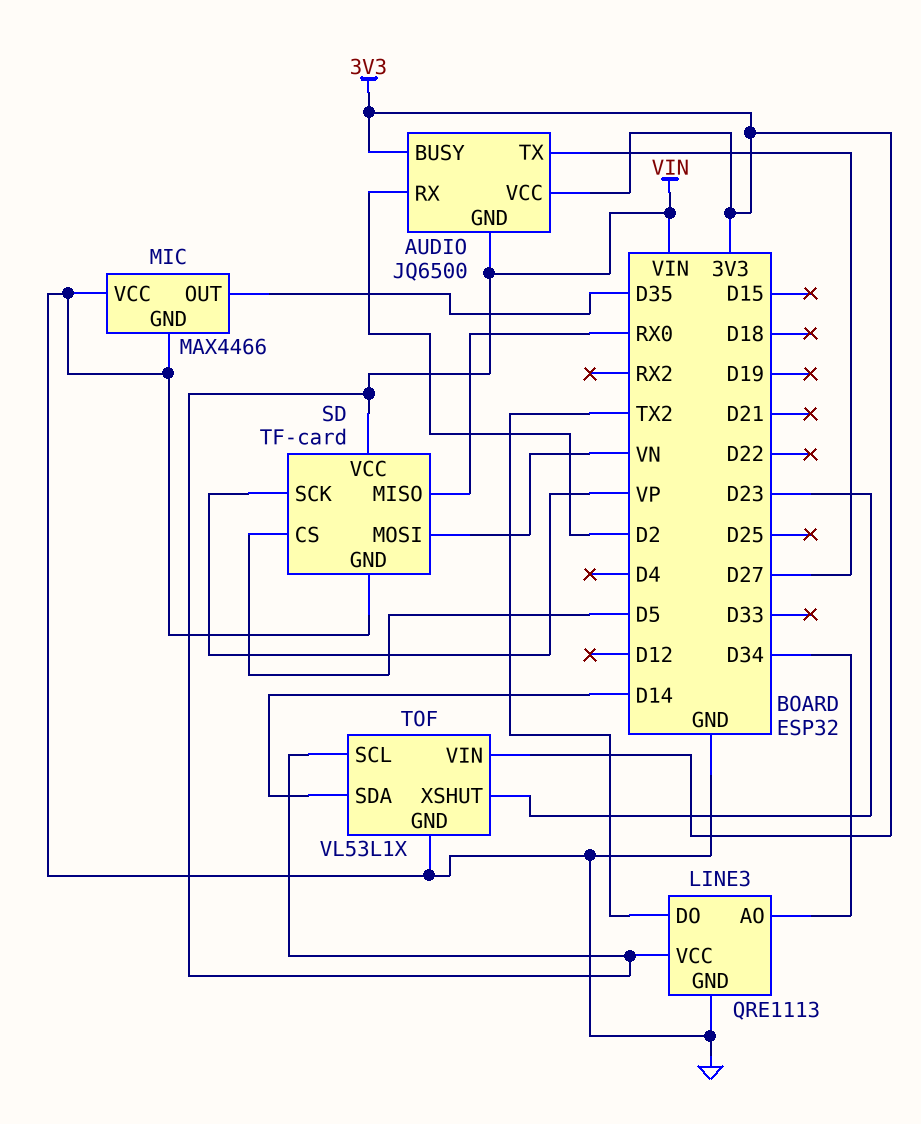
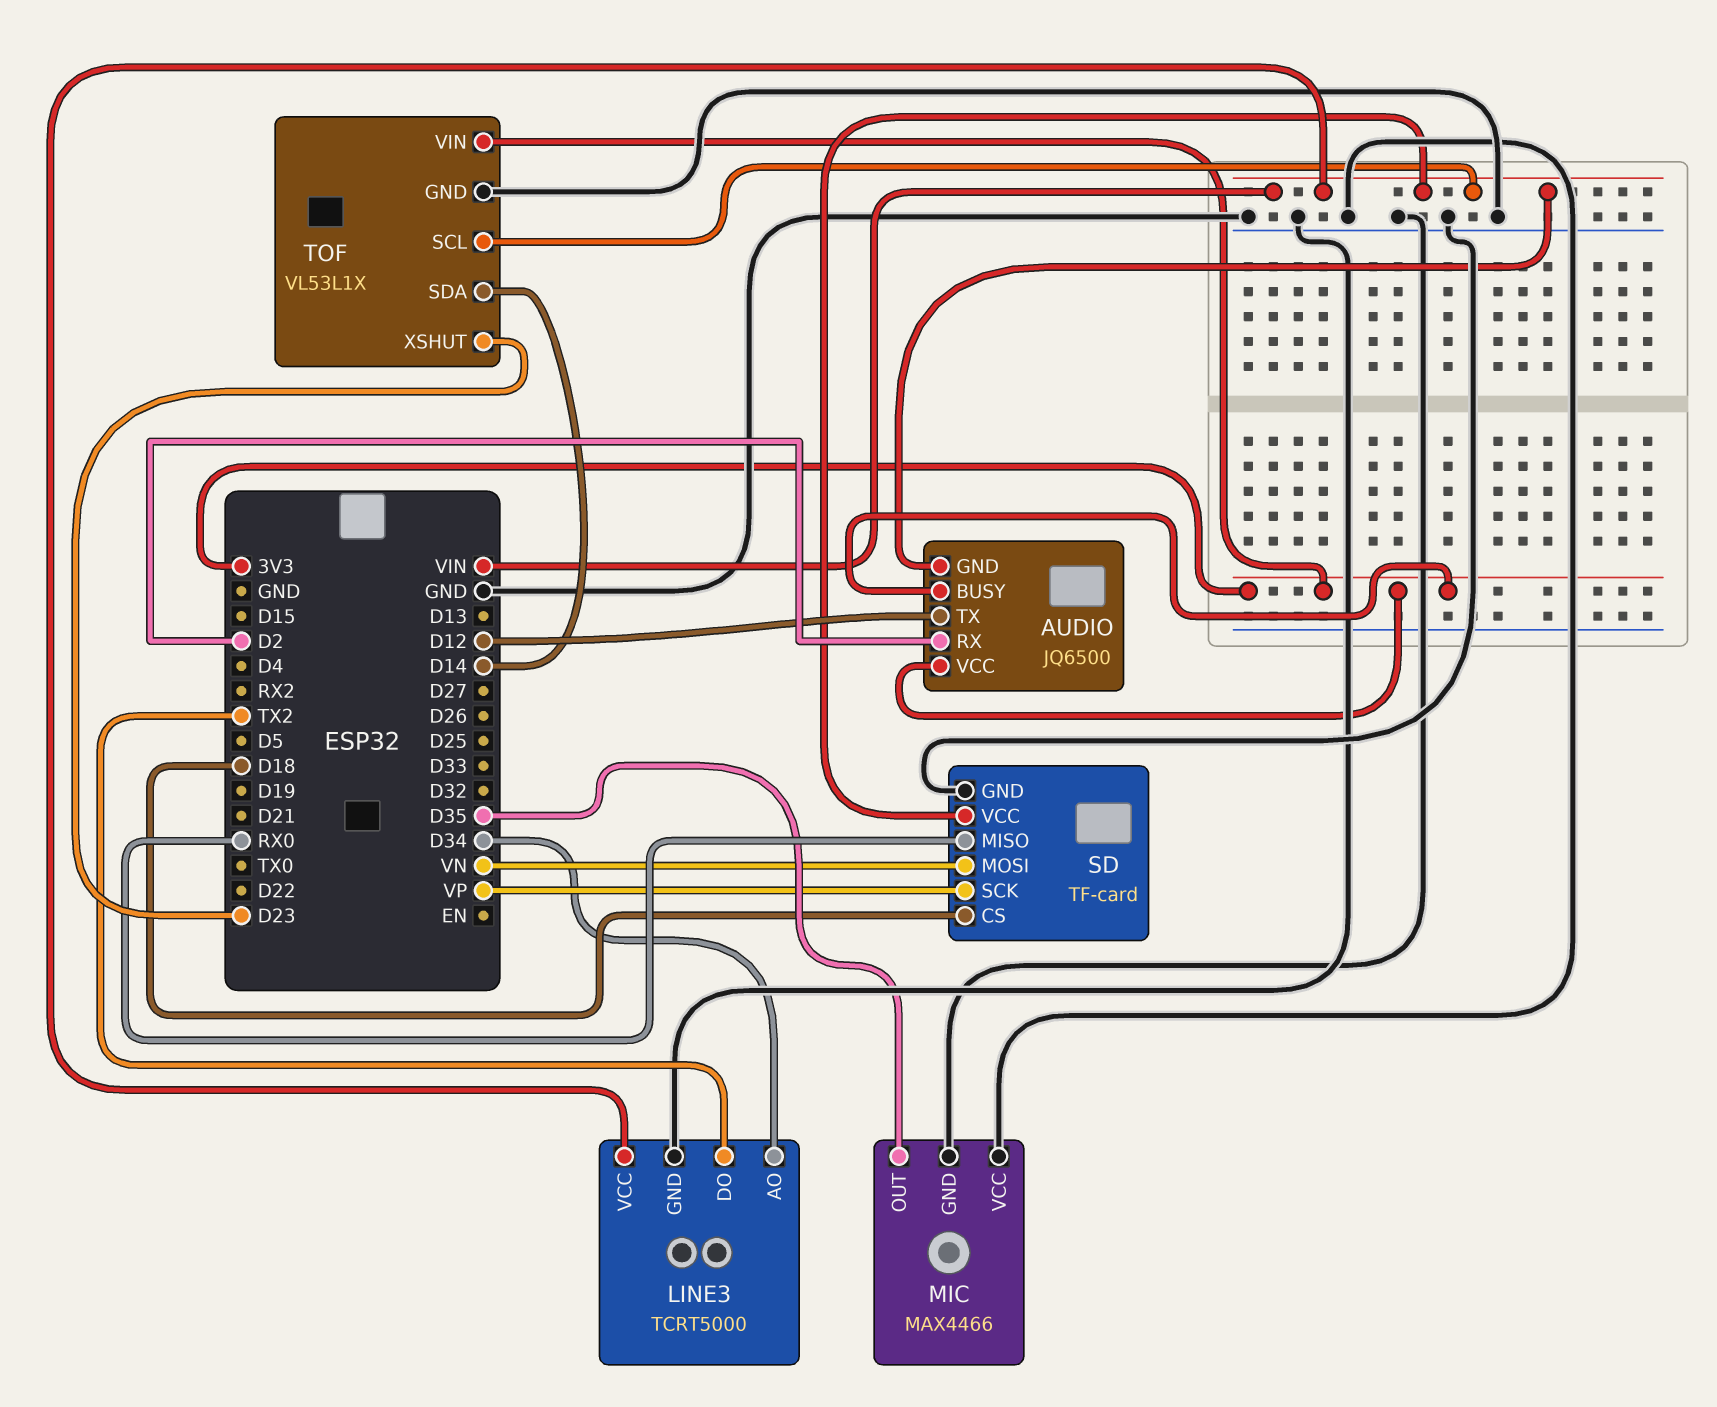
AUDIO pin TX: D27 -> D12
LINE3: QRE1113 -> TCRT5000
SD pin CS: D5 -> D18

